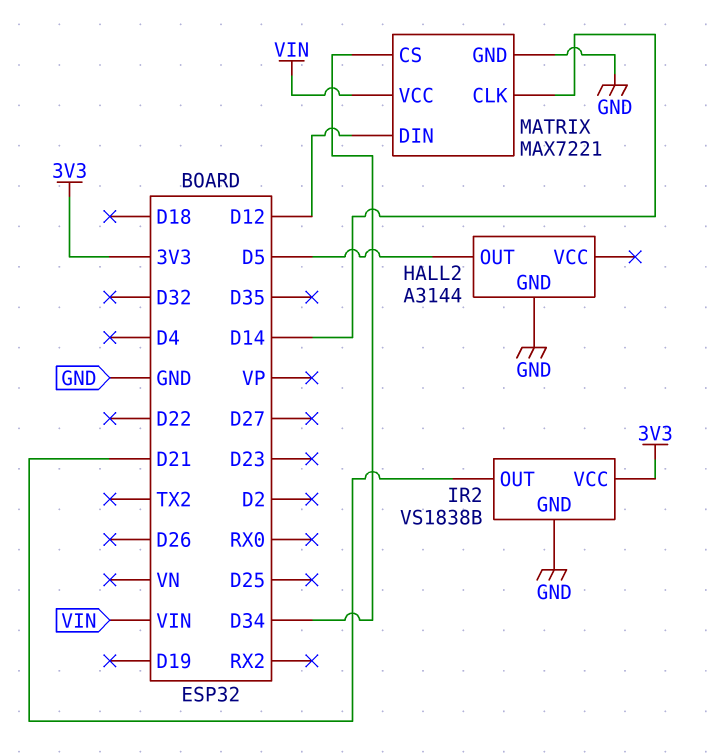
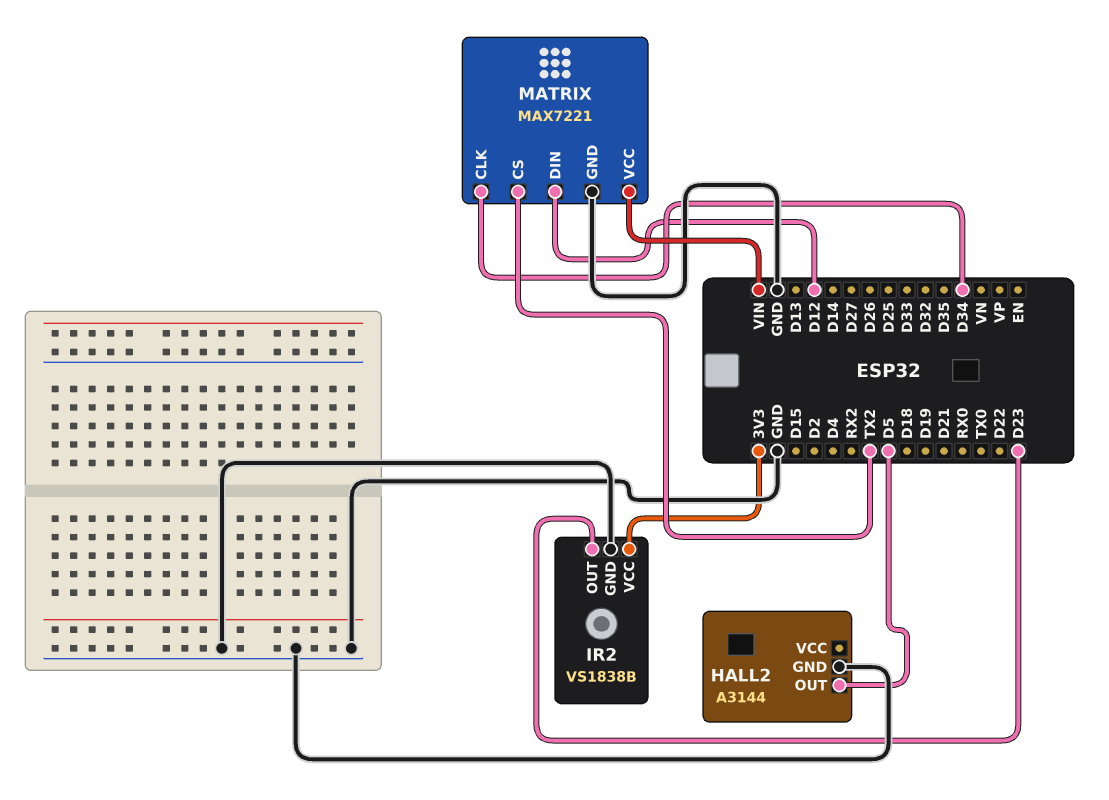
IR2 pin OUT: D21 -> D23
MATRIX pin CLK: D14 -> D34
MATRIX pin CS: D34 -> TX2

